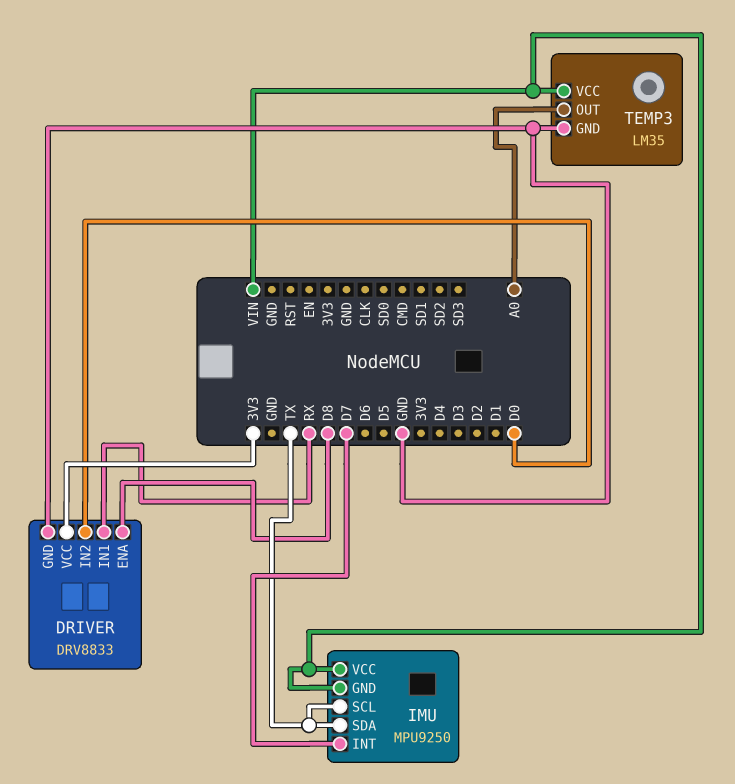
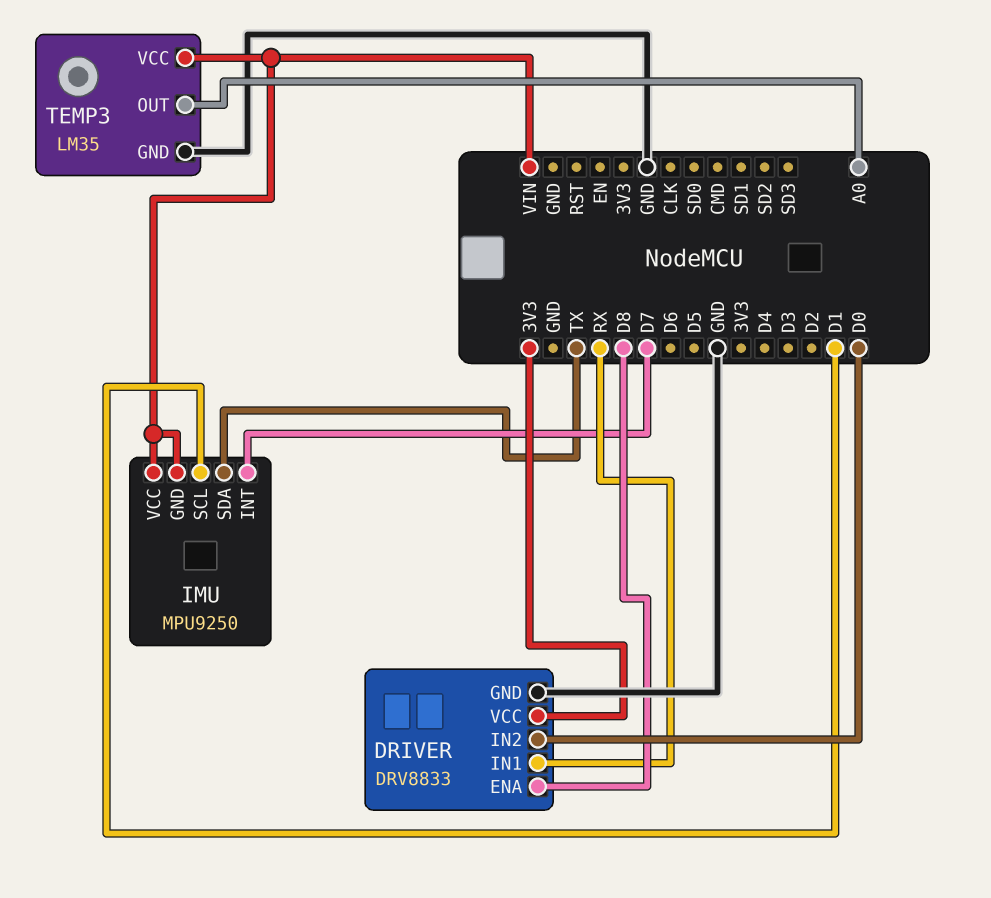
IMU pin SCL: TX -> D1

